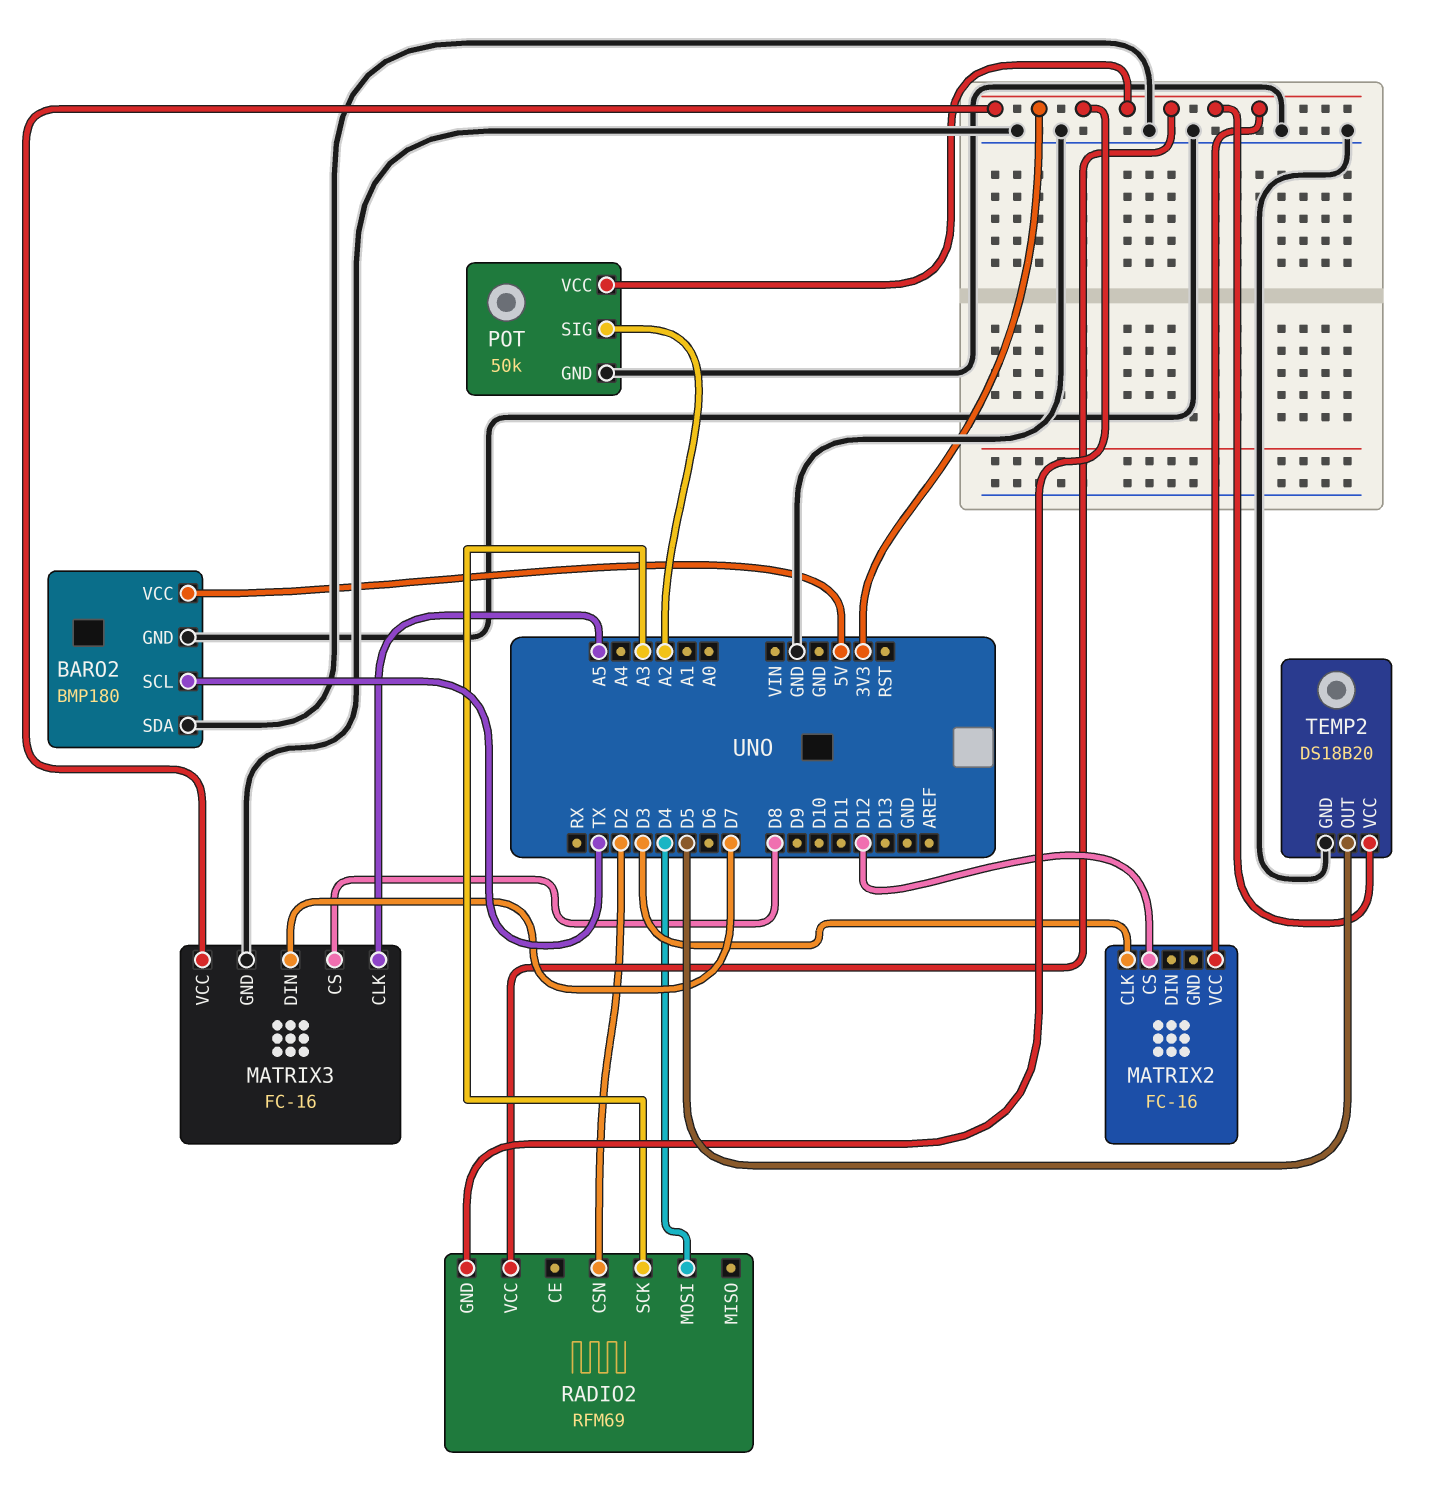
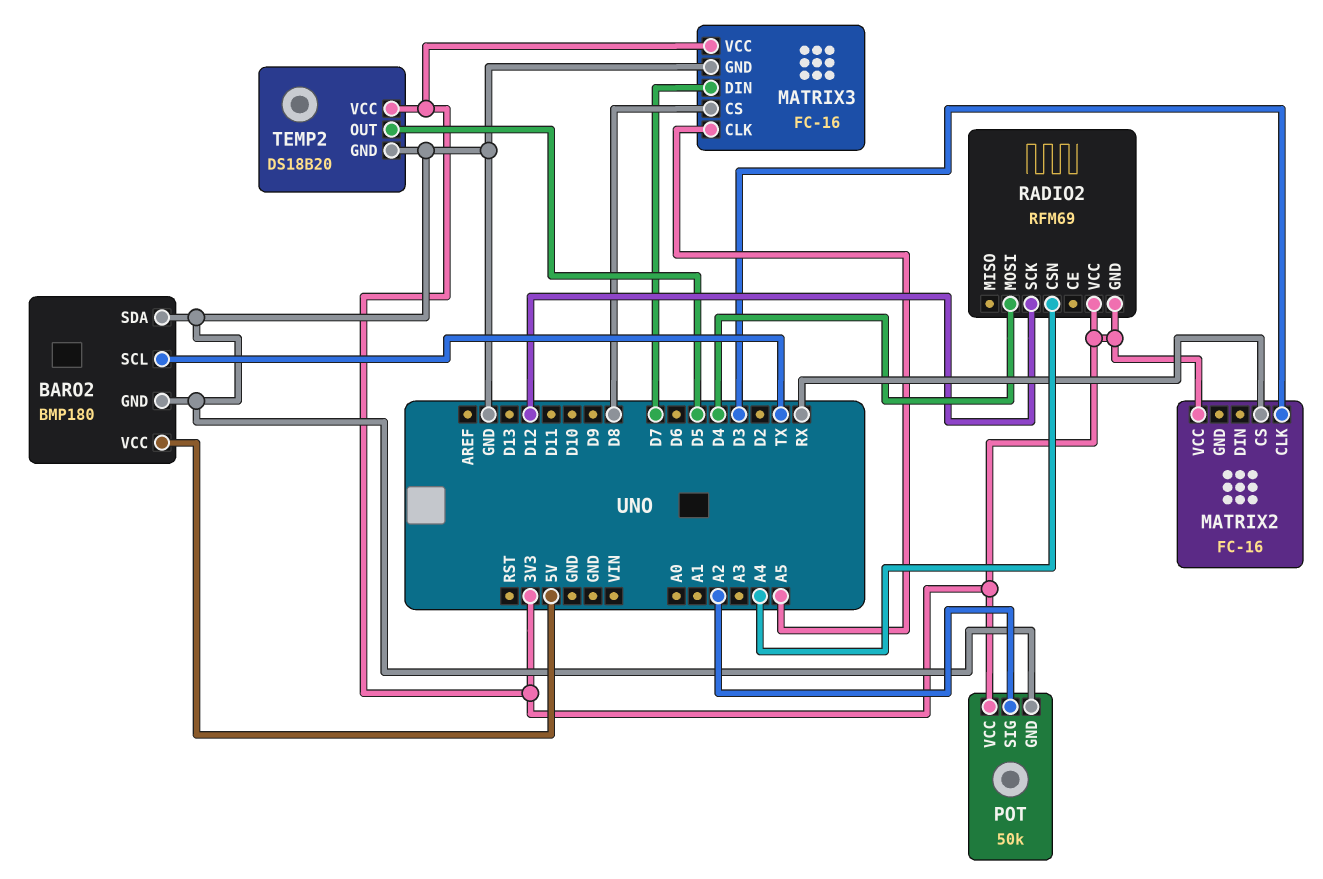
MATRIX2 pin CS: D12 -> RX
RADIO2 pin CSN: D2 -> A4
RADIO2 pin SCK: A3 -> D12

